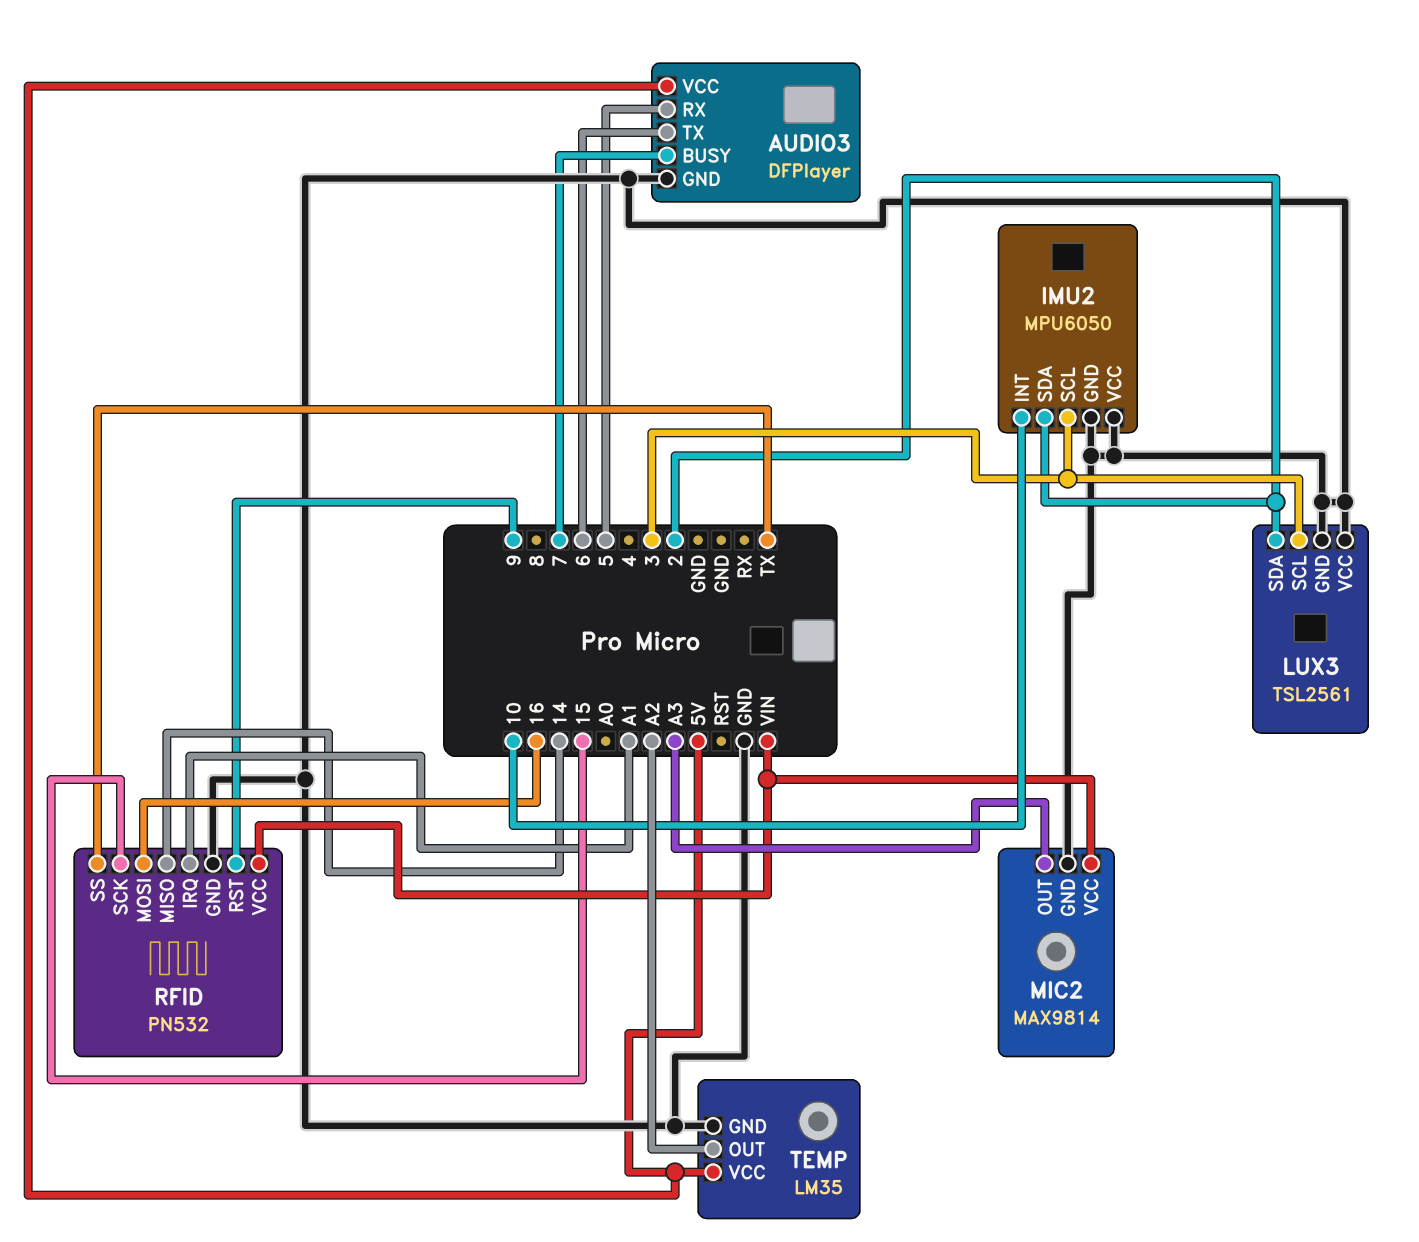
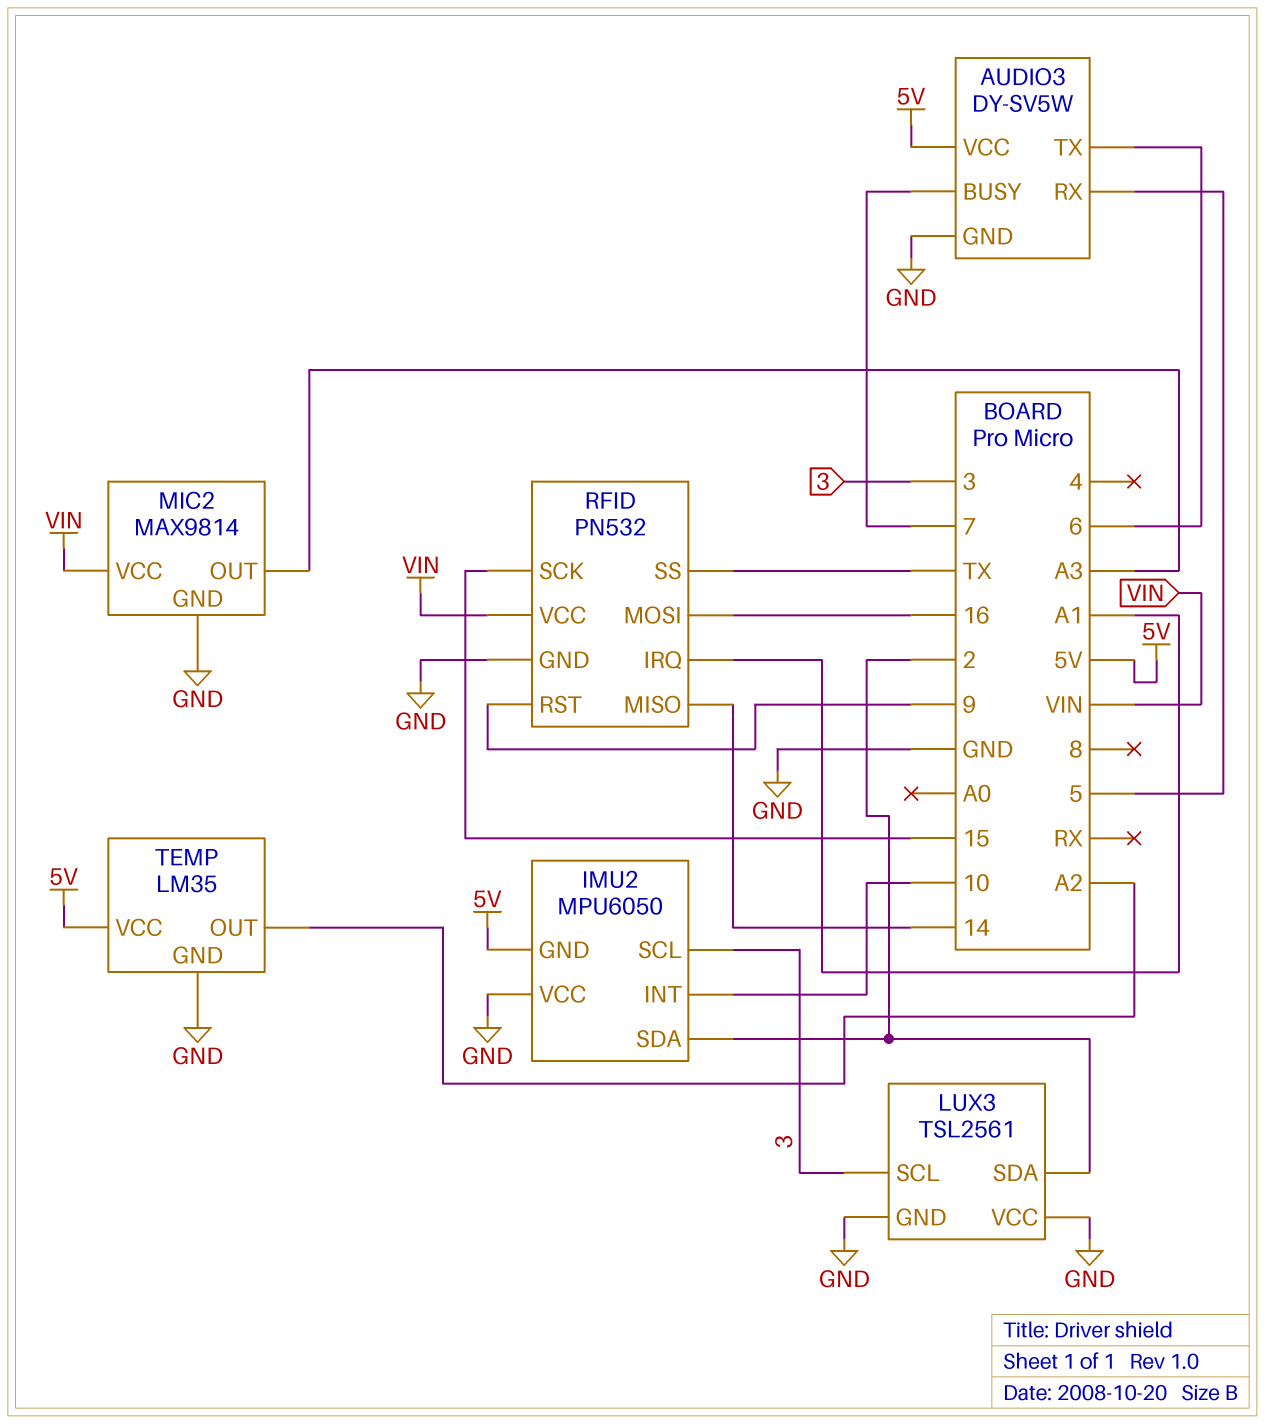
AUDIO3: DFPlayer -> DY-SV5W
IMU2 pin GND: GND -> 5V

